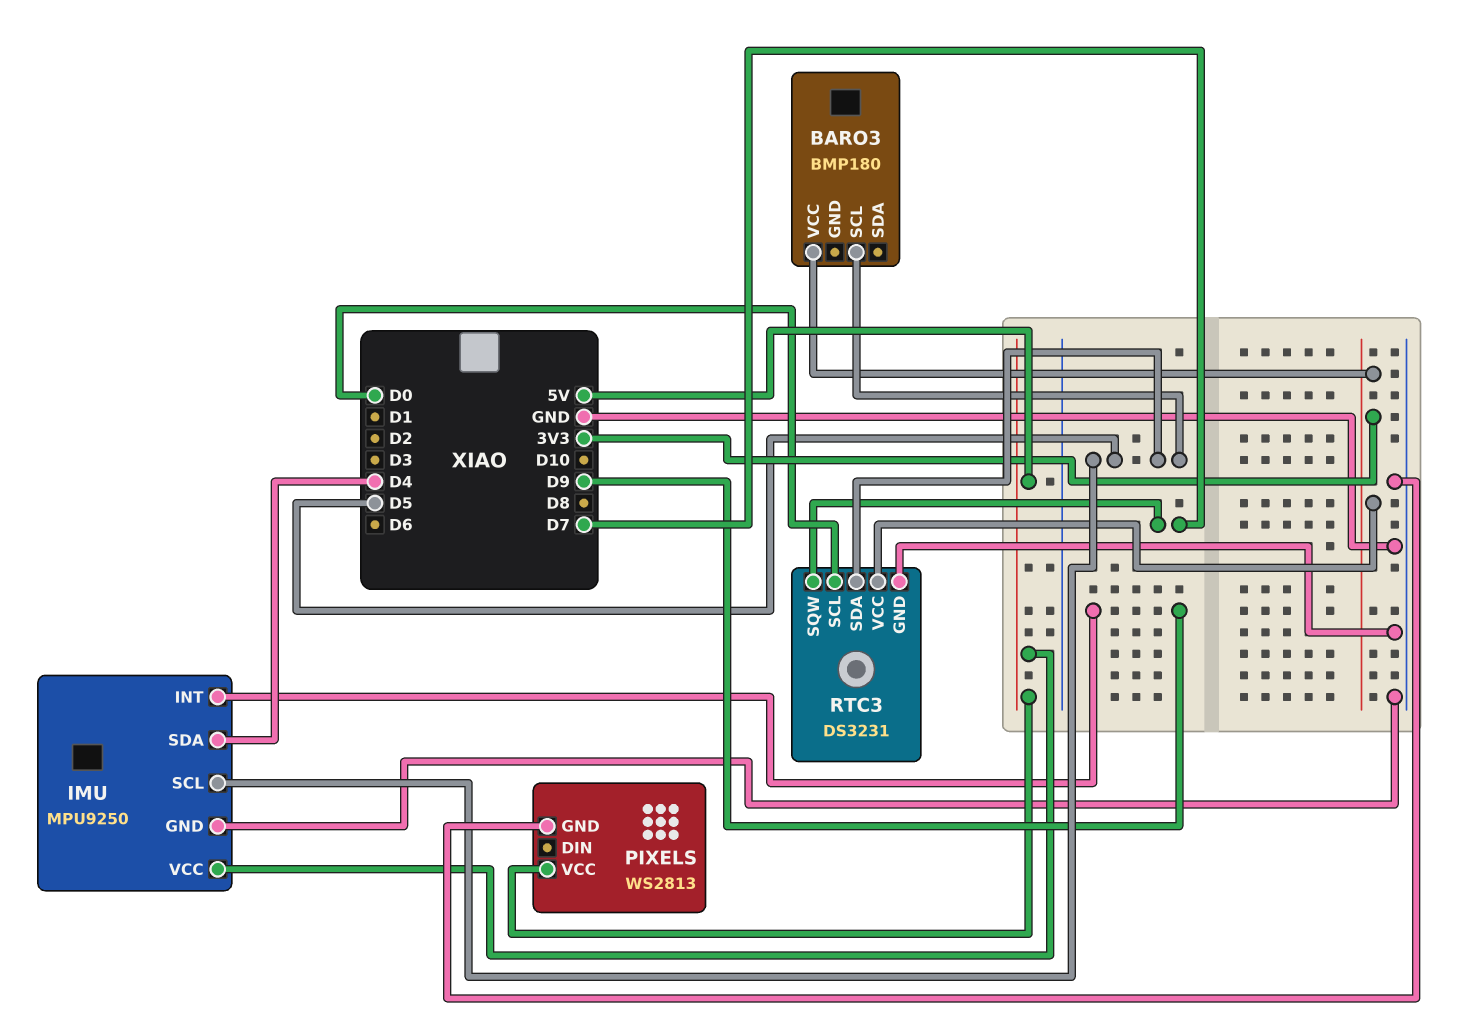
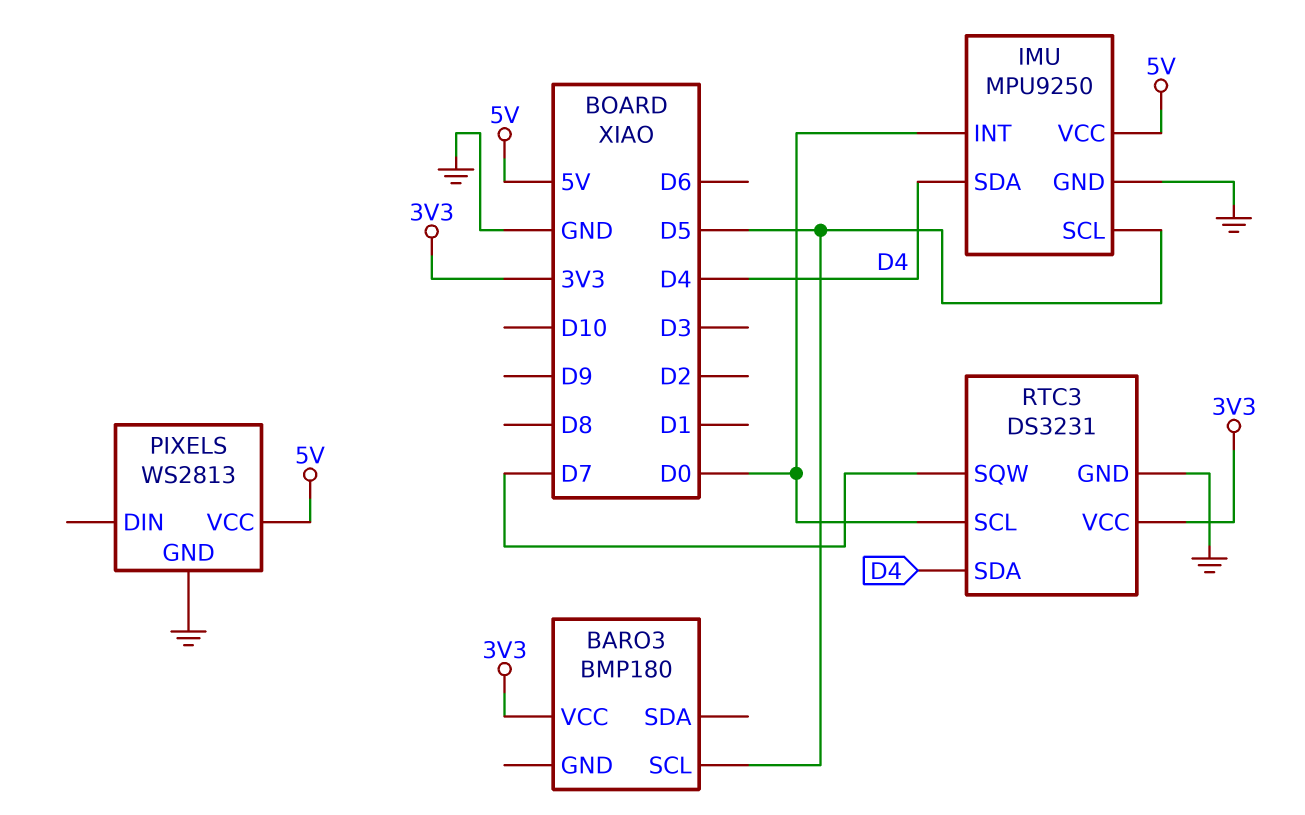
IMU pin INT: D9 -> D0
RTC3 pin SDA: D5 -> D4

